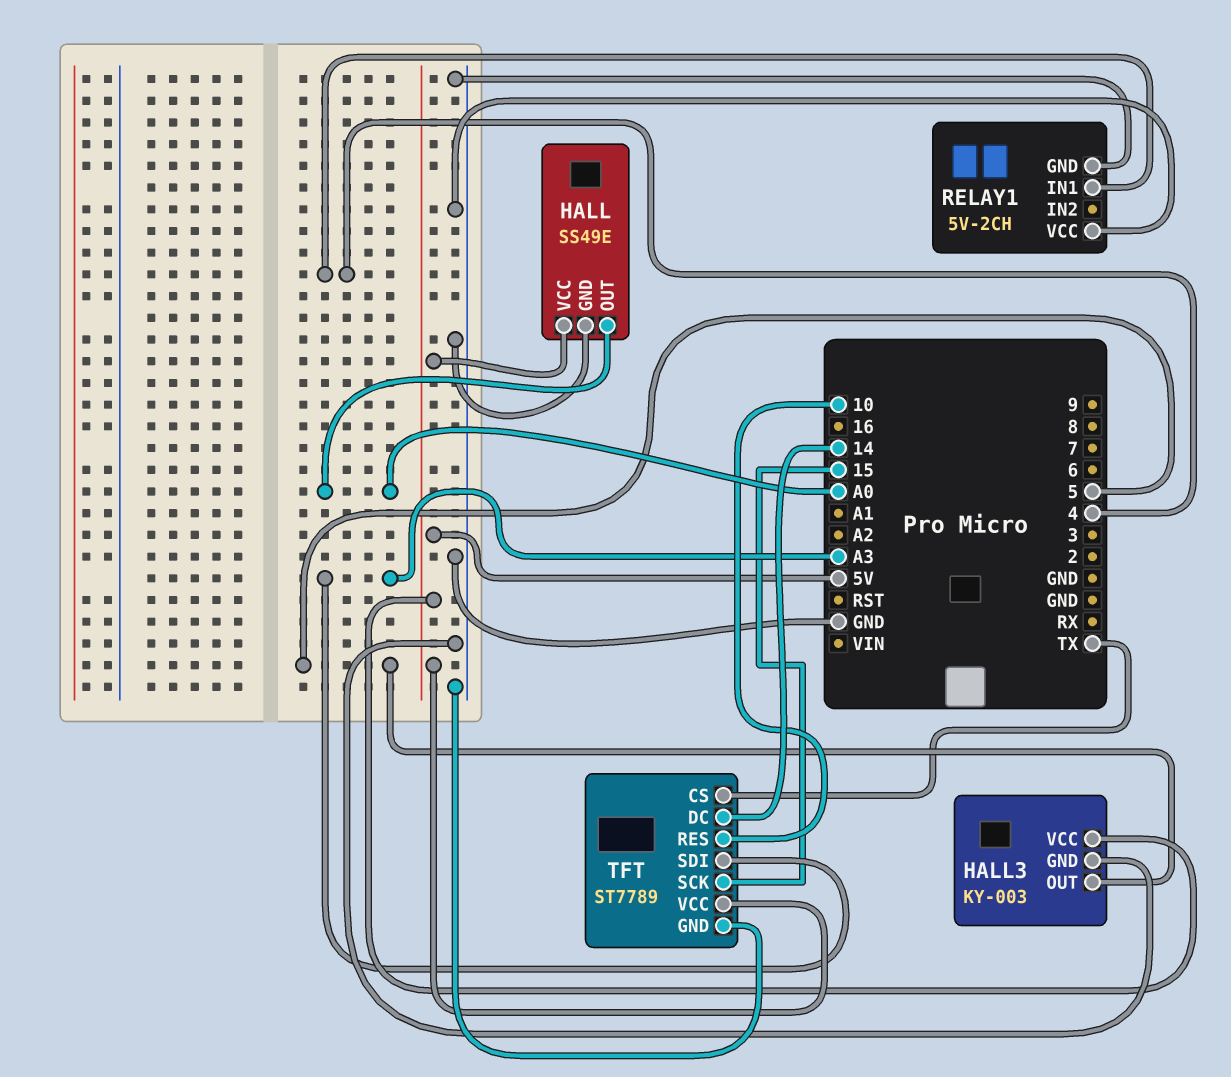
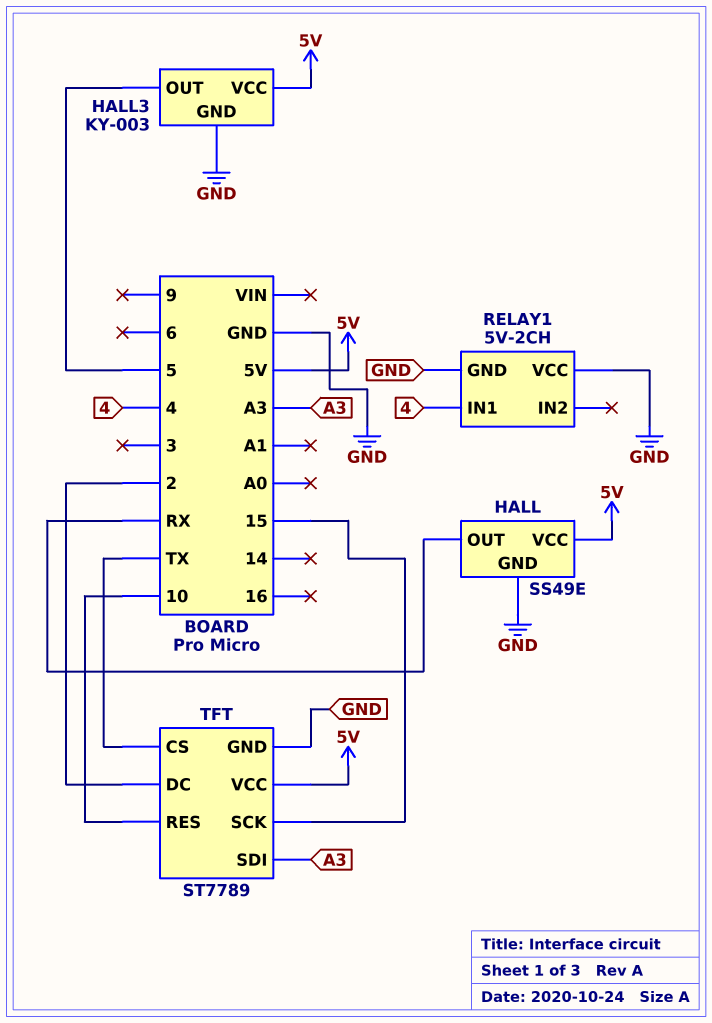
HALL pin OUT: A0 -> RX
TFT pin DC: 14 -> 2

